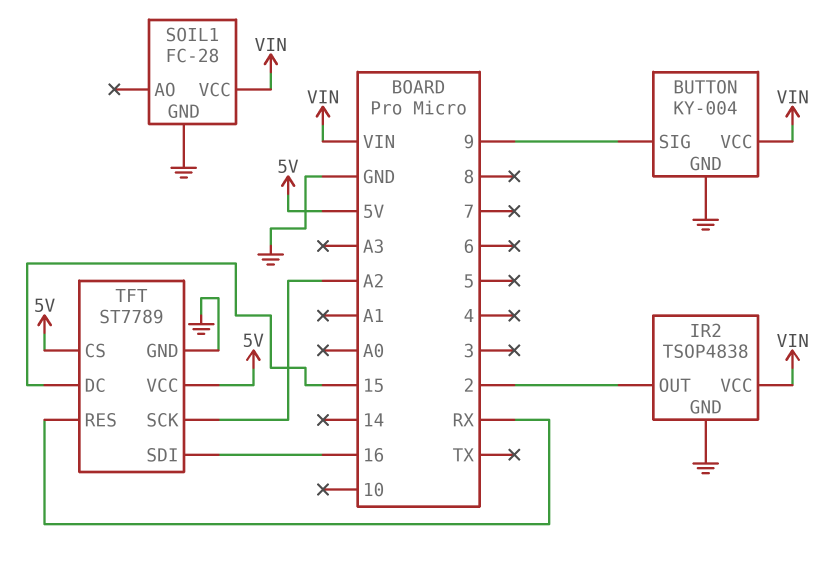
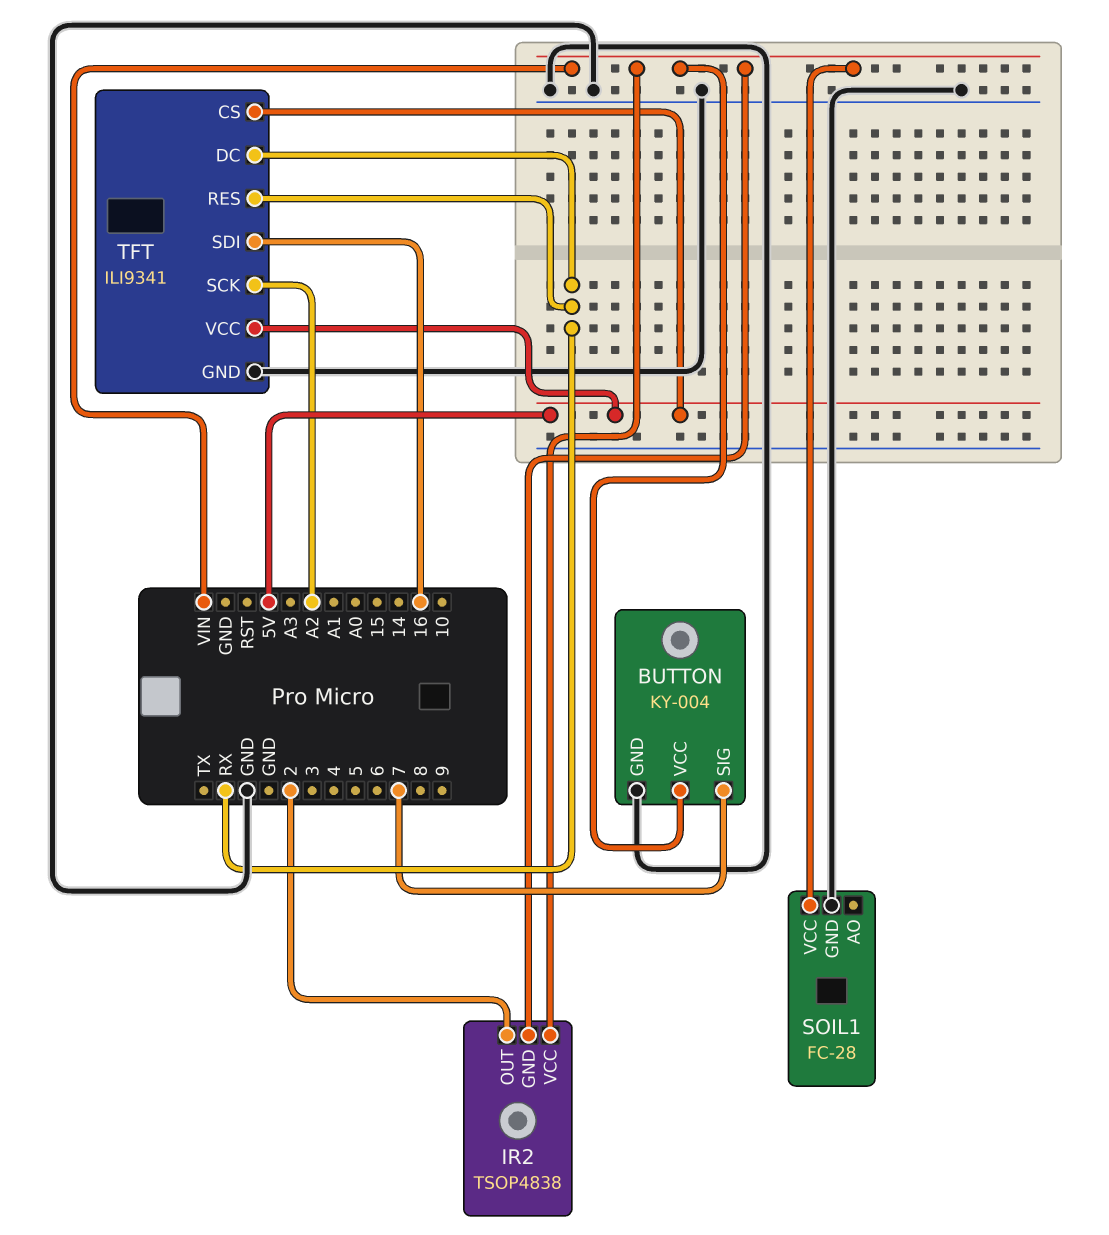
BUTTON pin SIG: 9 -> 7
IR2 pin GND: GND -> VIN
TFT: ST7789 -> ILI9341
TFT pin DC: 15 -> RX

